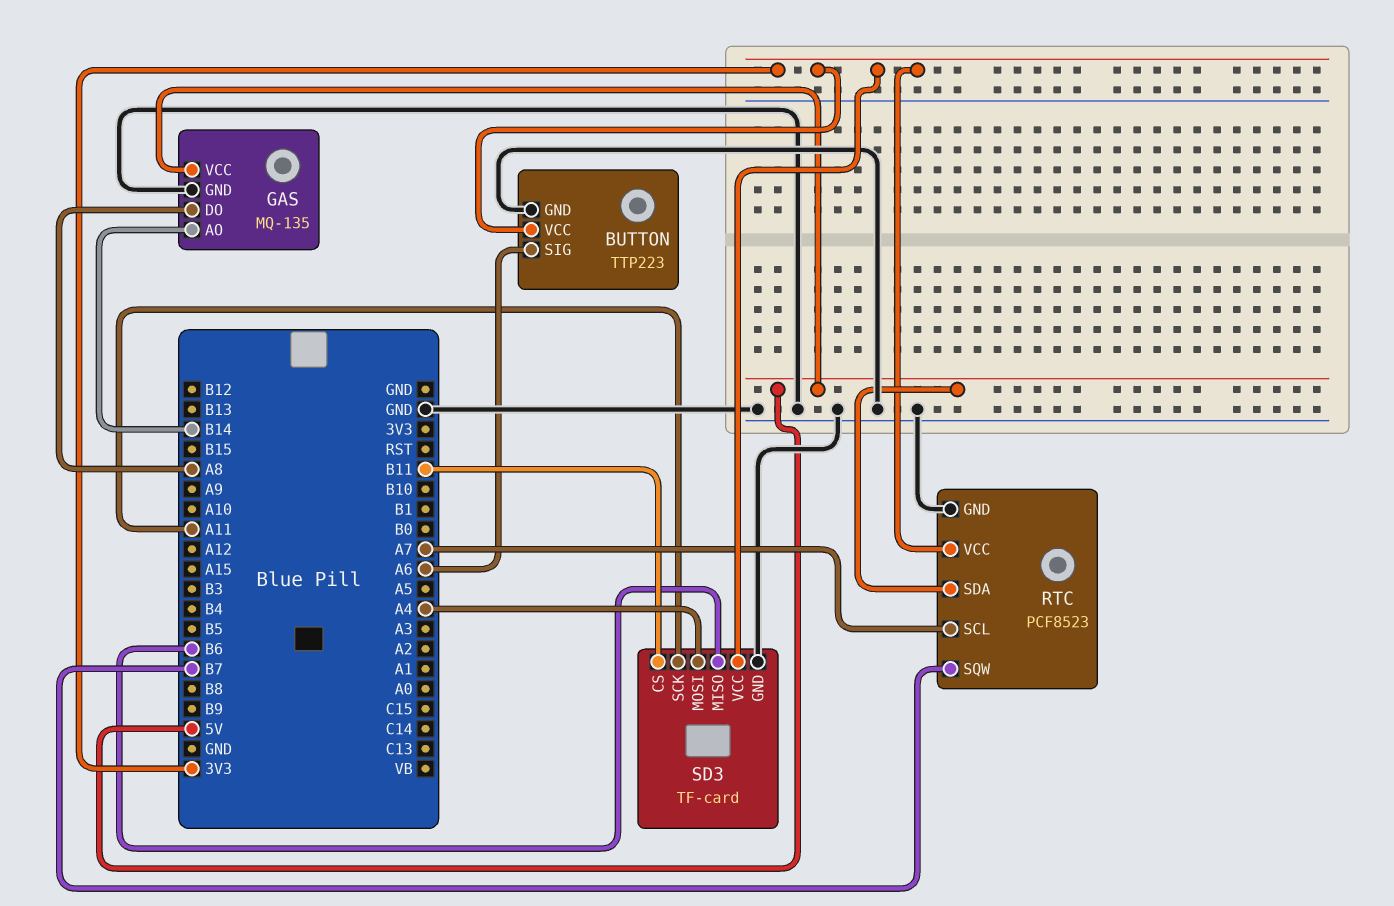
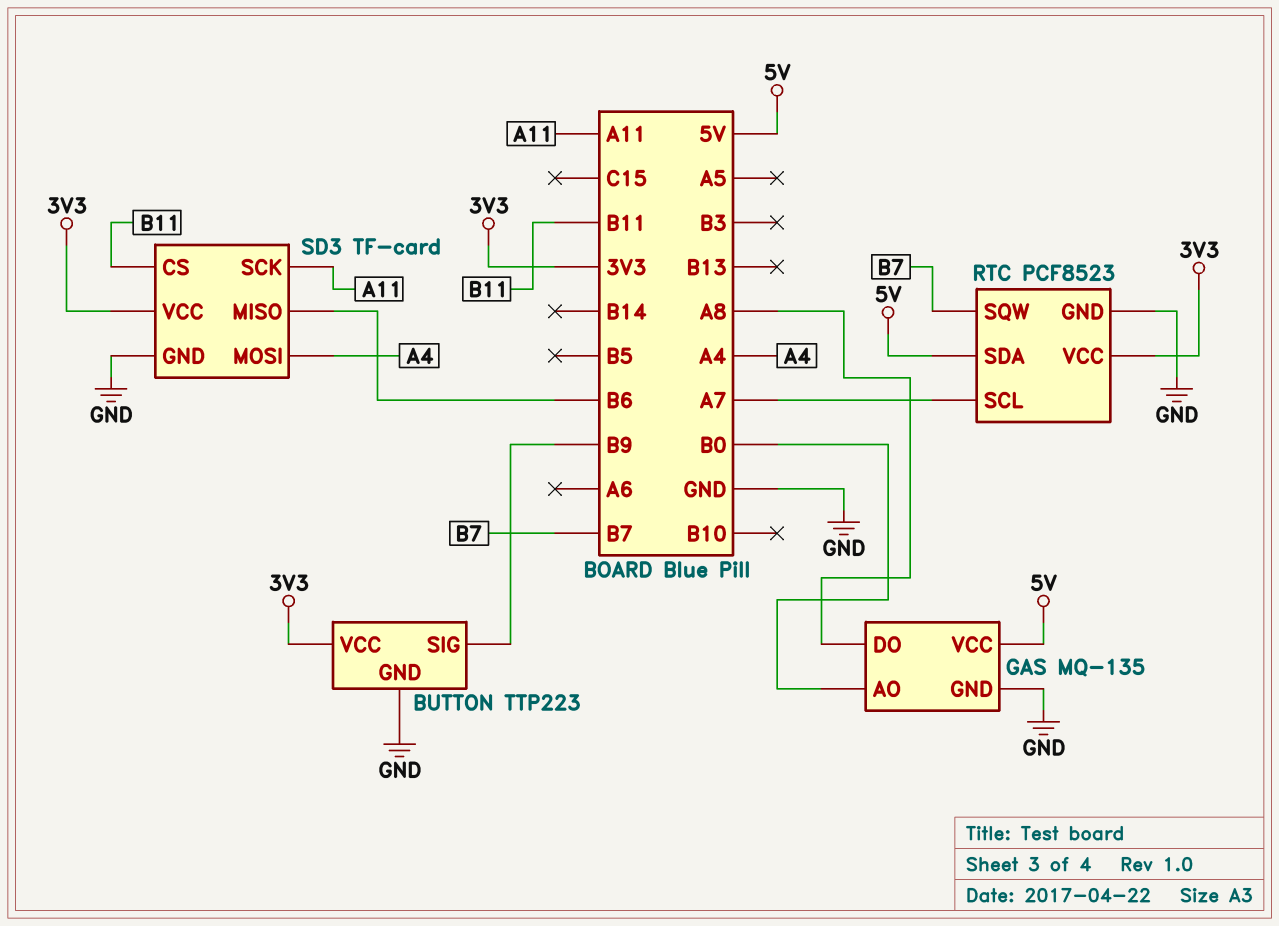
BUTTON pin SIG: A6 -> B9
GAS pin AO: B14 -> B0

